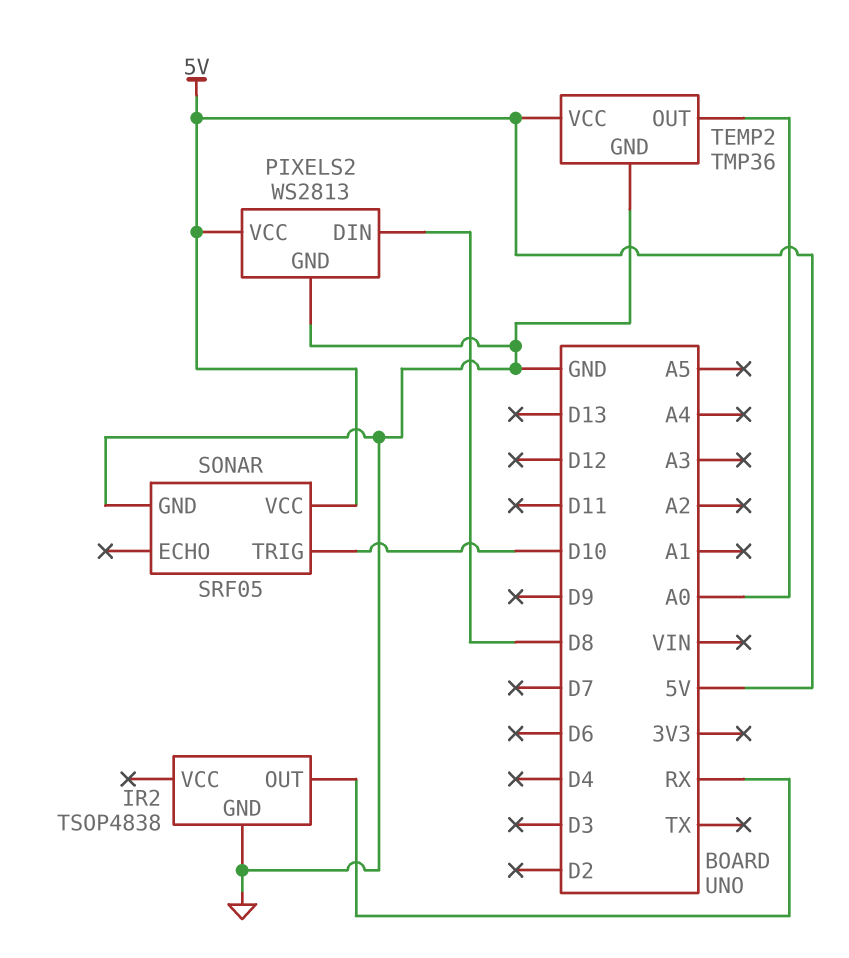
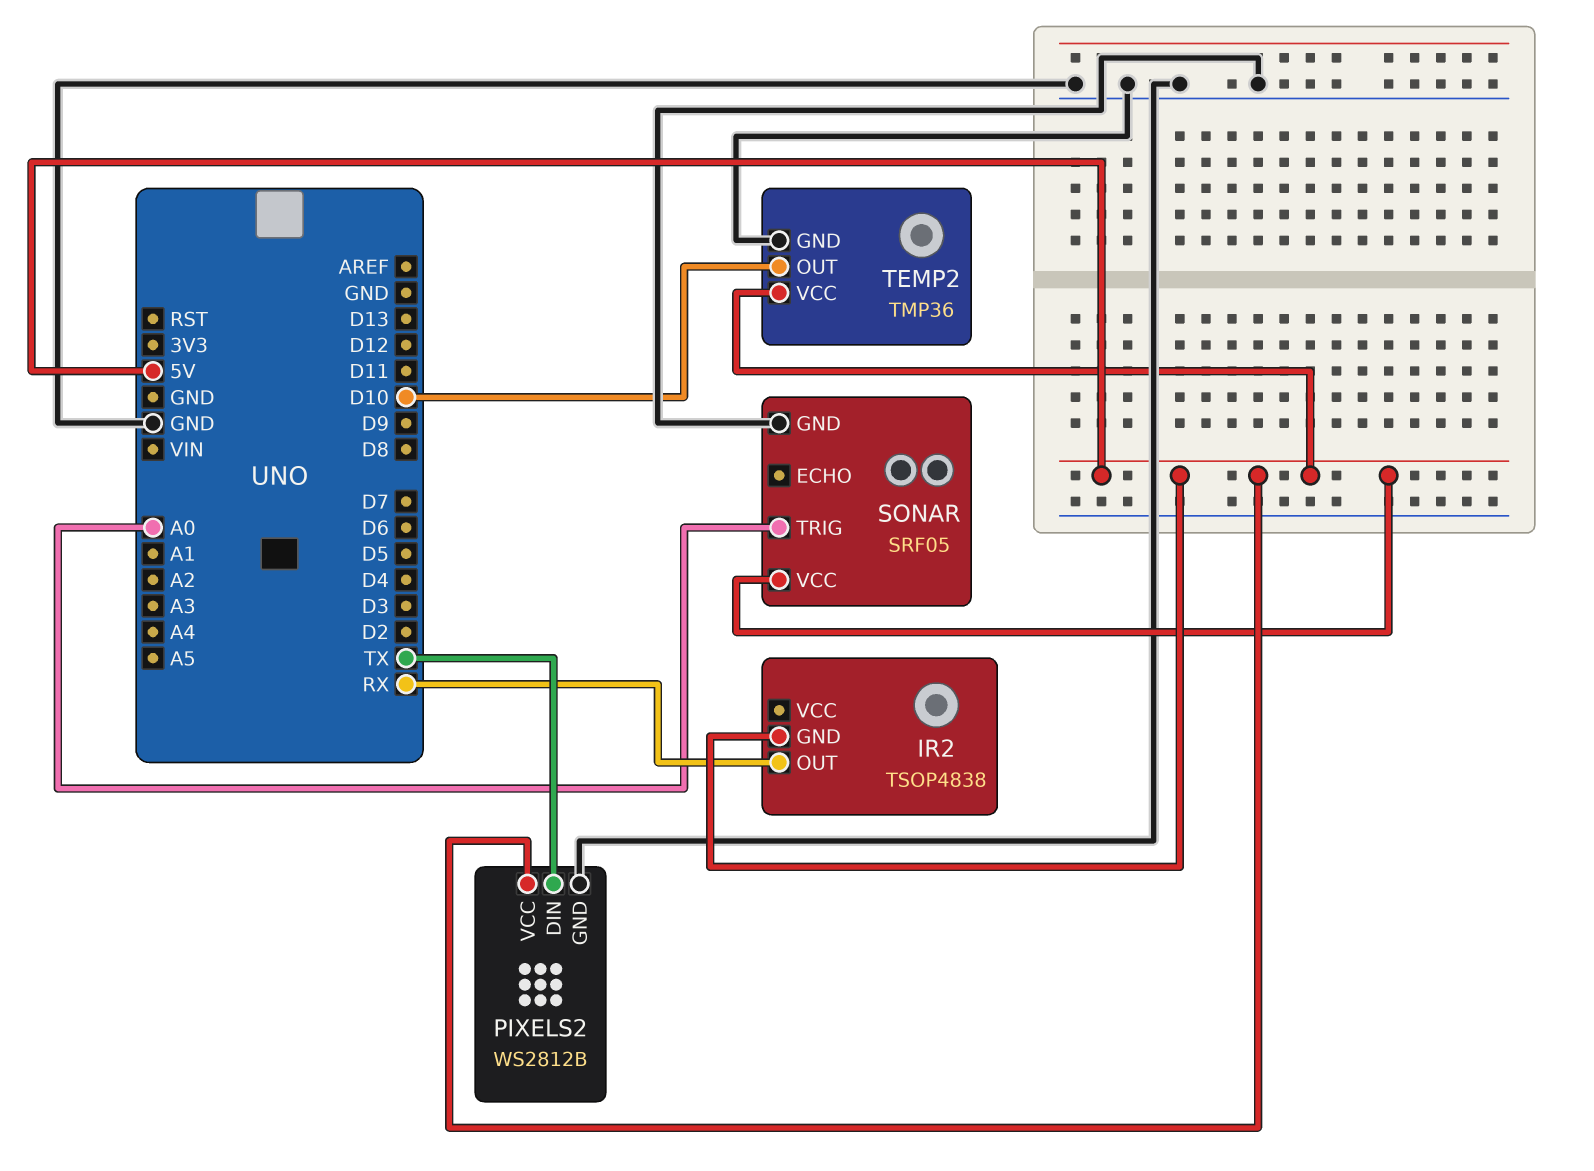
IR2 pin GND: GND -> 5V
PIXELS2: WS2813 -> WS2812B
PIXELS2 pin DIN: D8 -> TX
SONAR pin TRIG: D10 -> A0
TEMP2 pin OUT: A0 -> D10

